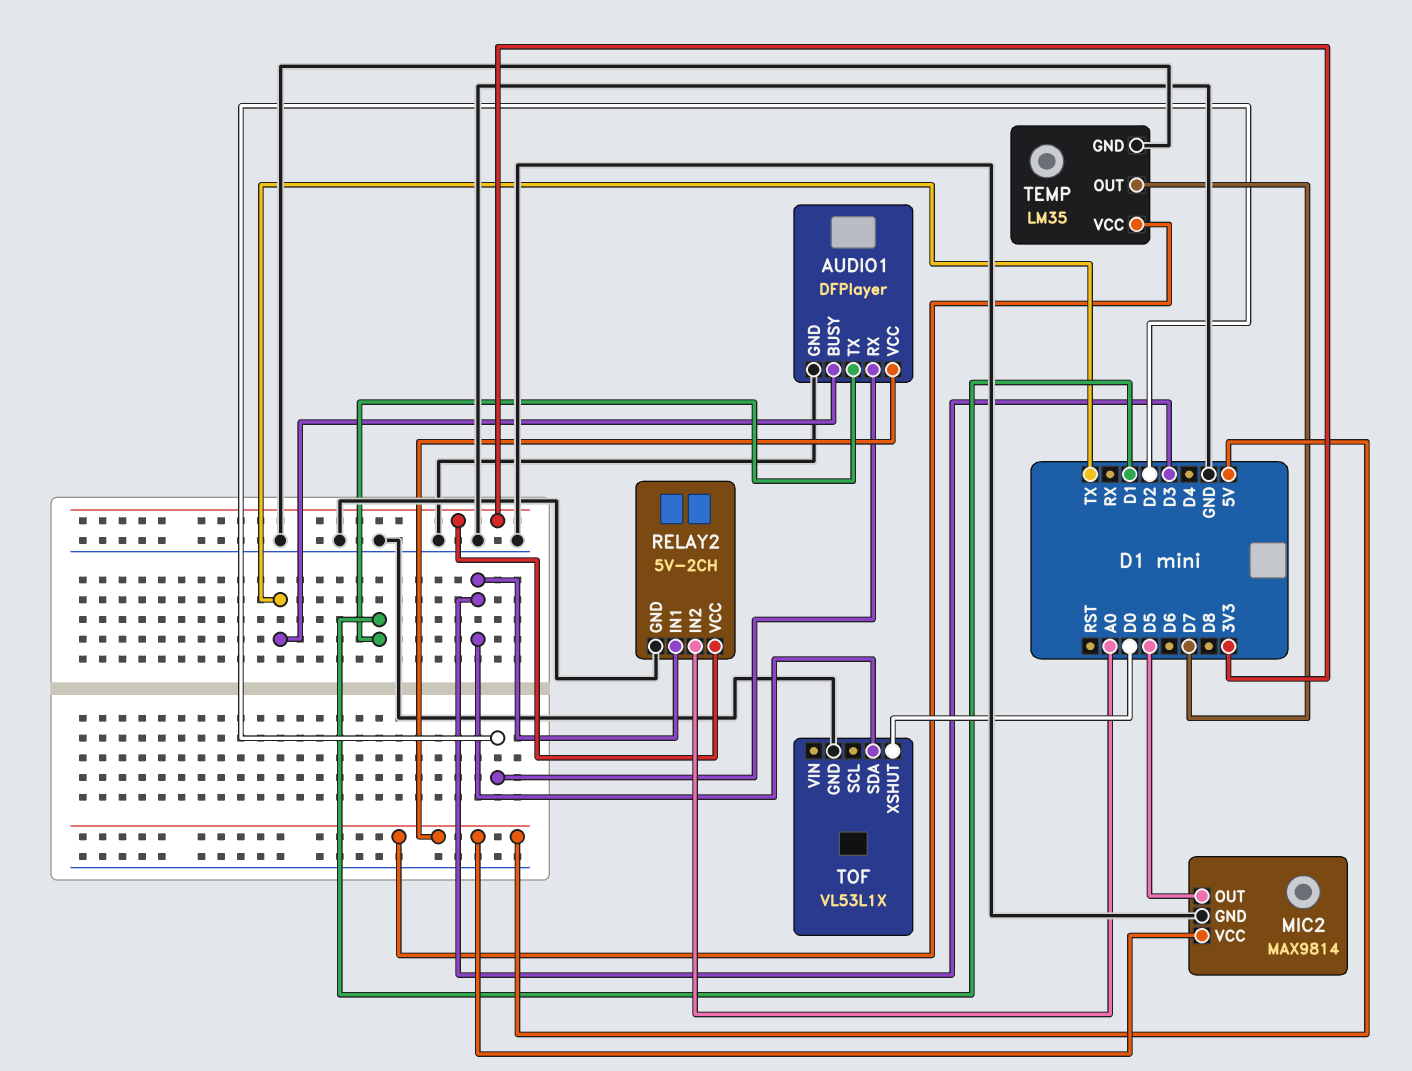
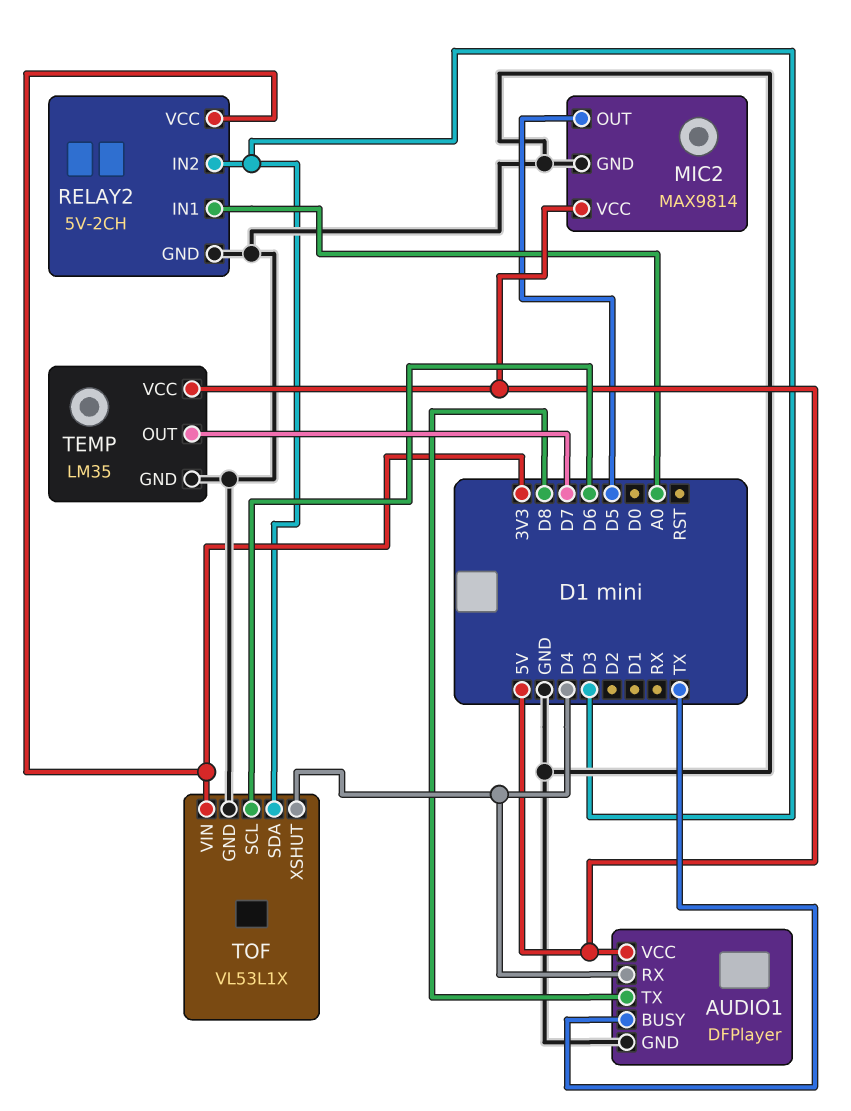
AUDIO1 pin RX: D2 -> D4
AUDIO1 pin TX: D1 -> D8
RELAY2 pin IN1: D3 -> A0
RELAY2 pin IN2: A0 -> D3
TOF pin SCL: none -> D6
TOF pin VIN: none -> 3V3
TOF pin XSHUT: D0 -> D4

